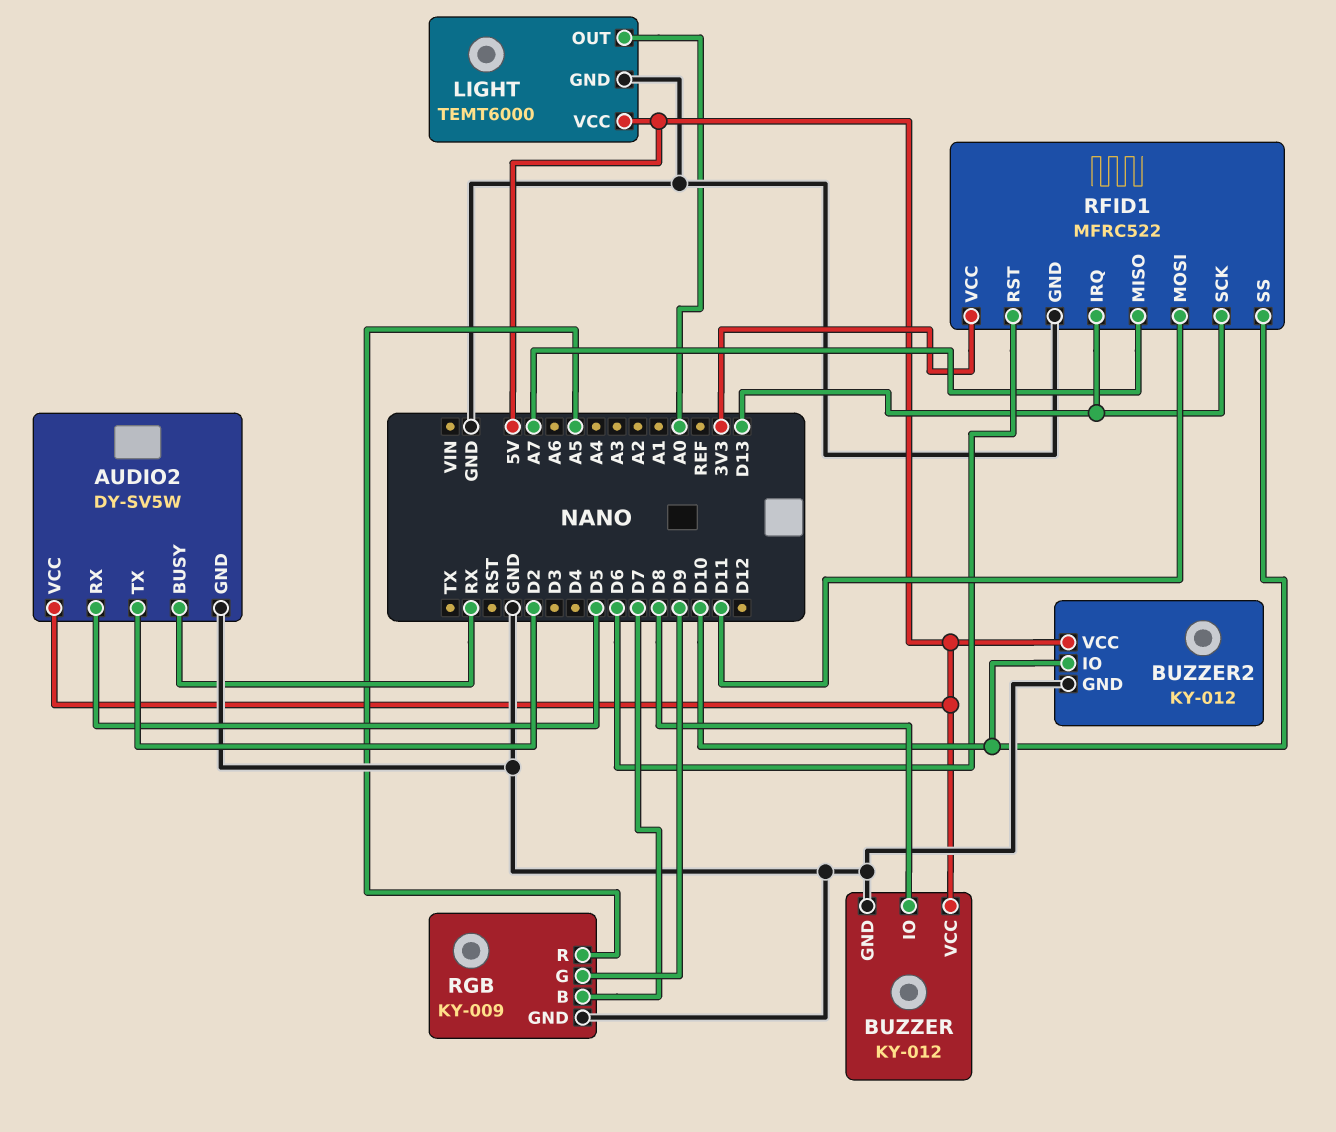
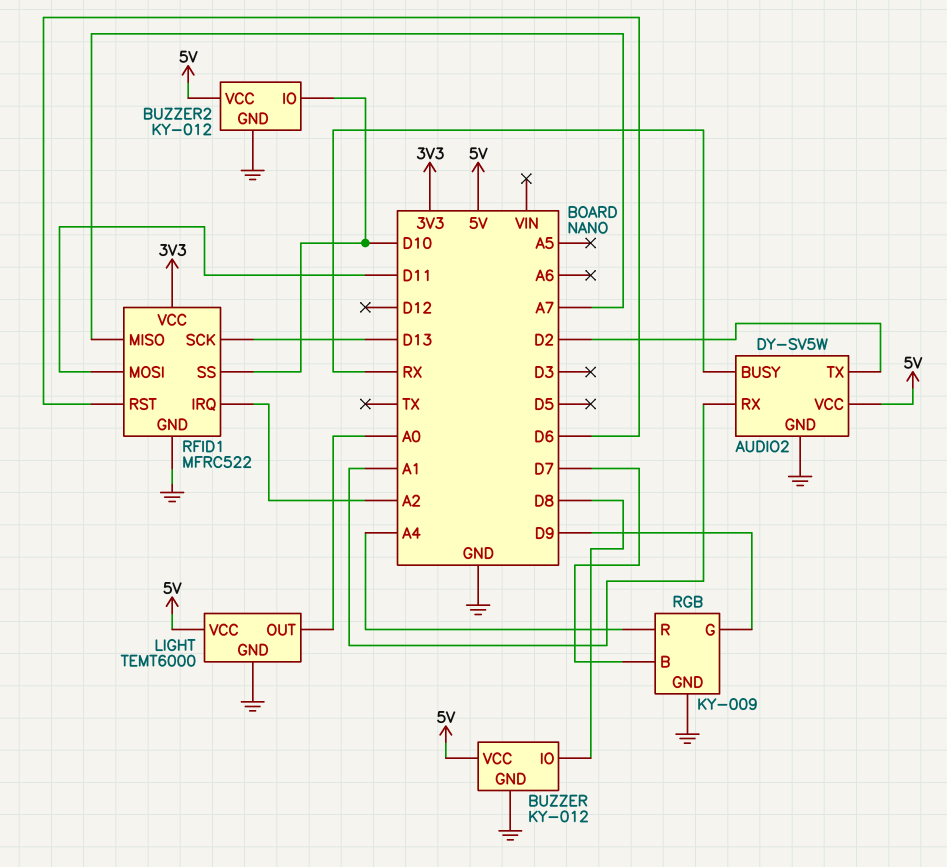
AUDIO2 pin RX: D5 -> A1
RFID1 pin IRQ: D13 -> A2
RGB pin R: A5 -> A4

